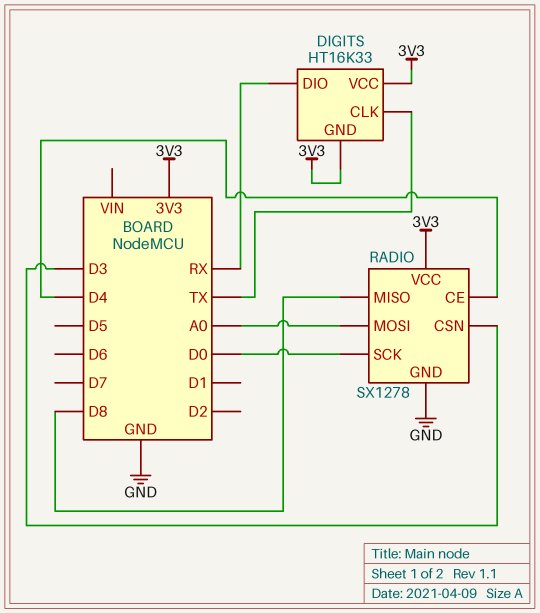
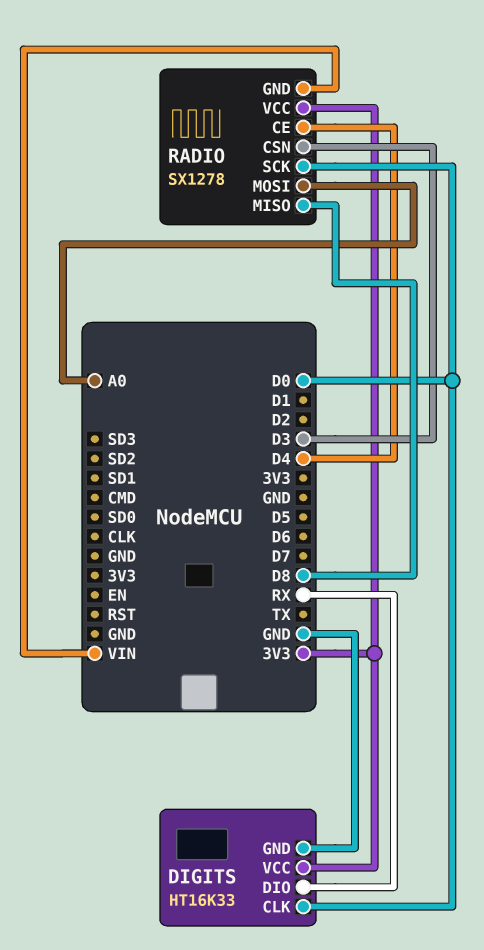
DIGITS pin CLK: TX -> D0
DIGITS pin GND: 3V3 -> GND
RADIO pin GND: GND -> VIN

